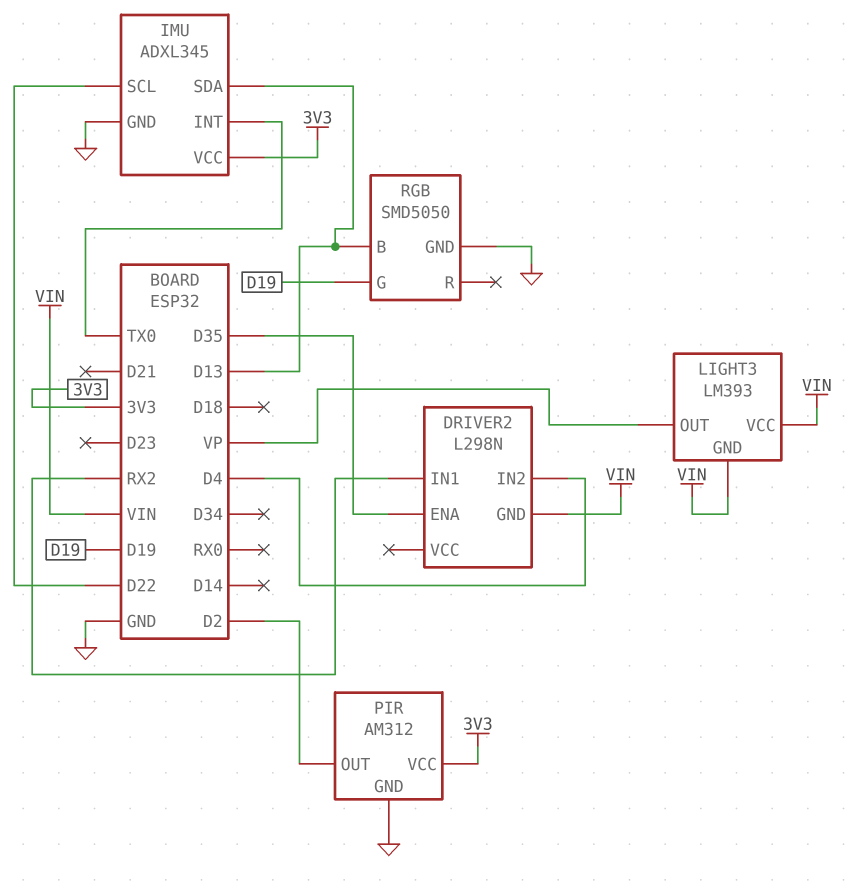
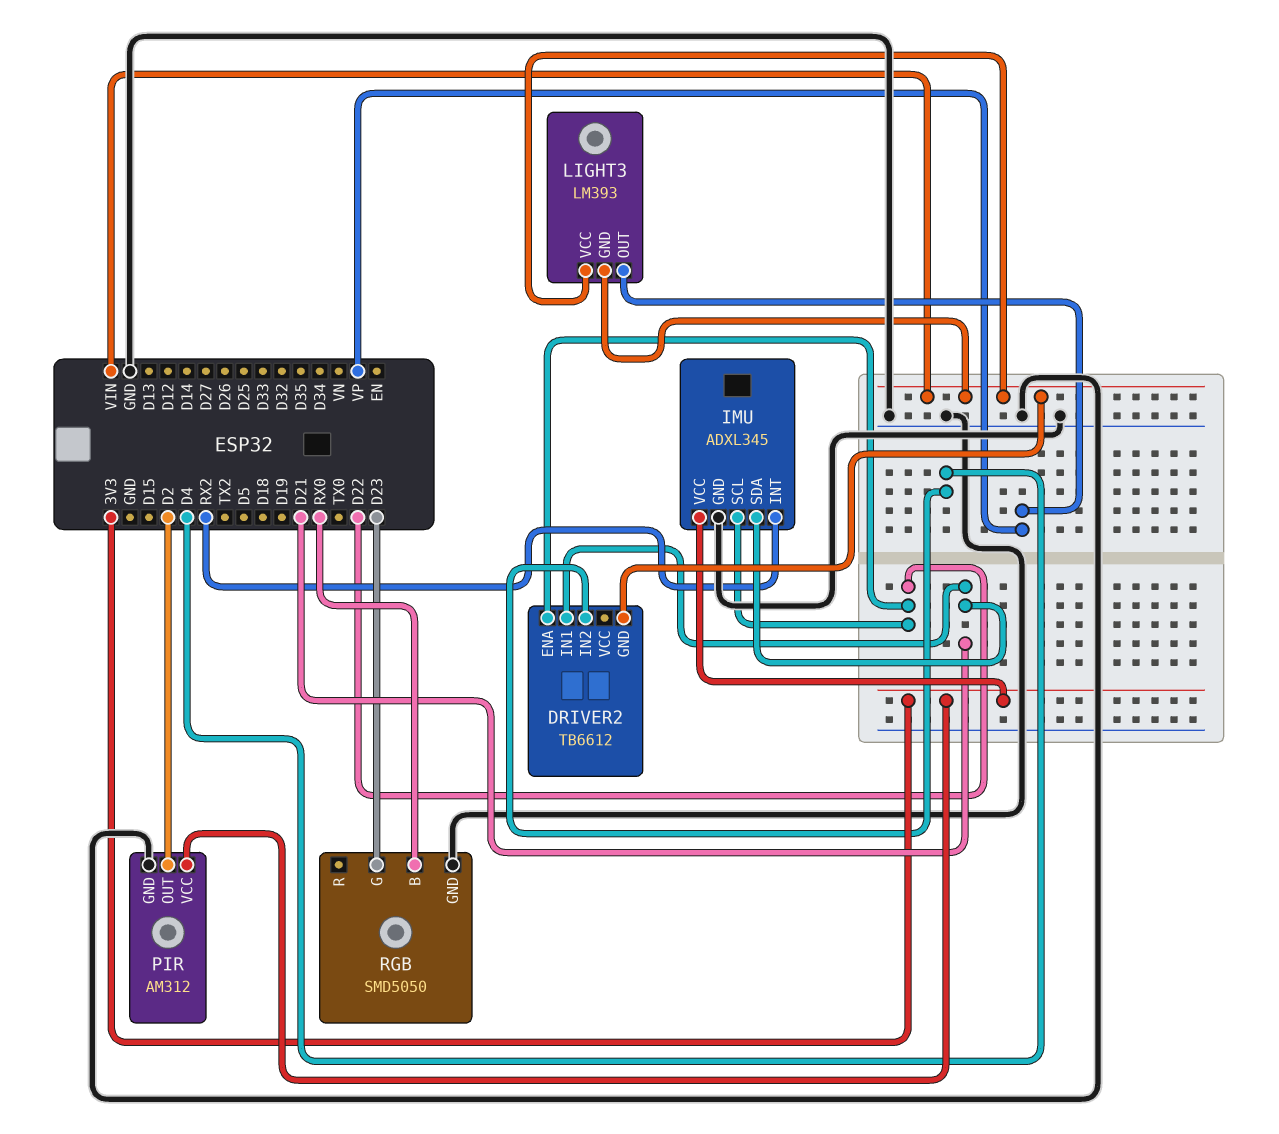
DRIVER2: L298N -> TB6612
DRIVER2 pin ENA: D35 -> D22
DRIVER2 pin IN1: RX2 -> D21
IMU pin INT: TX0 -> RX2
IMU pin SDA: D13 -> D21
RGB pin B: D13 -> RX0
RGB pin G: D19 -> D23

